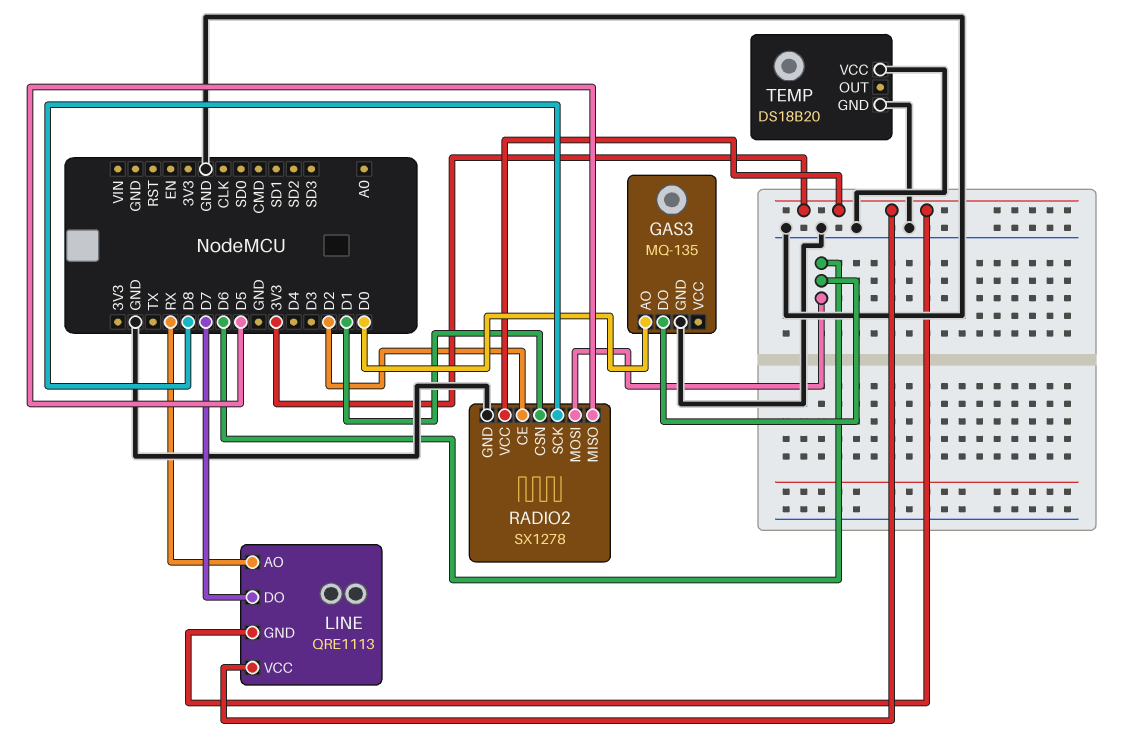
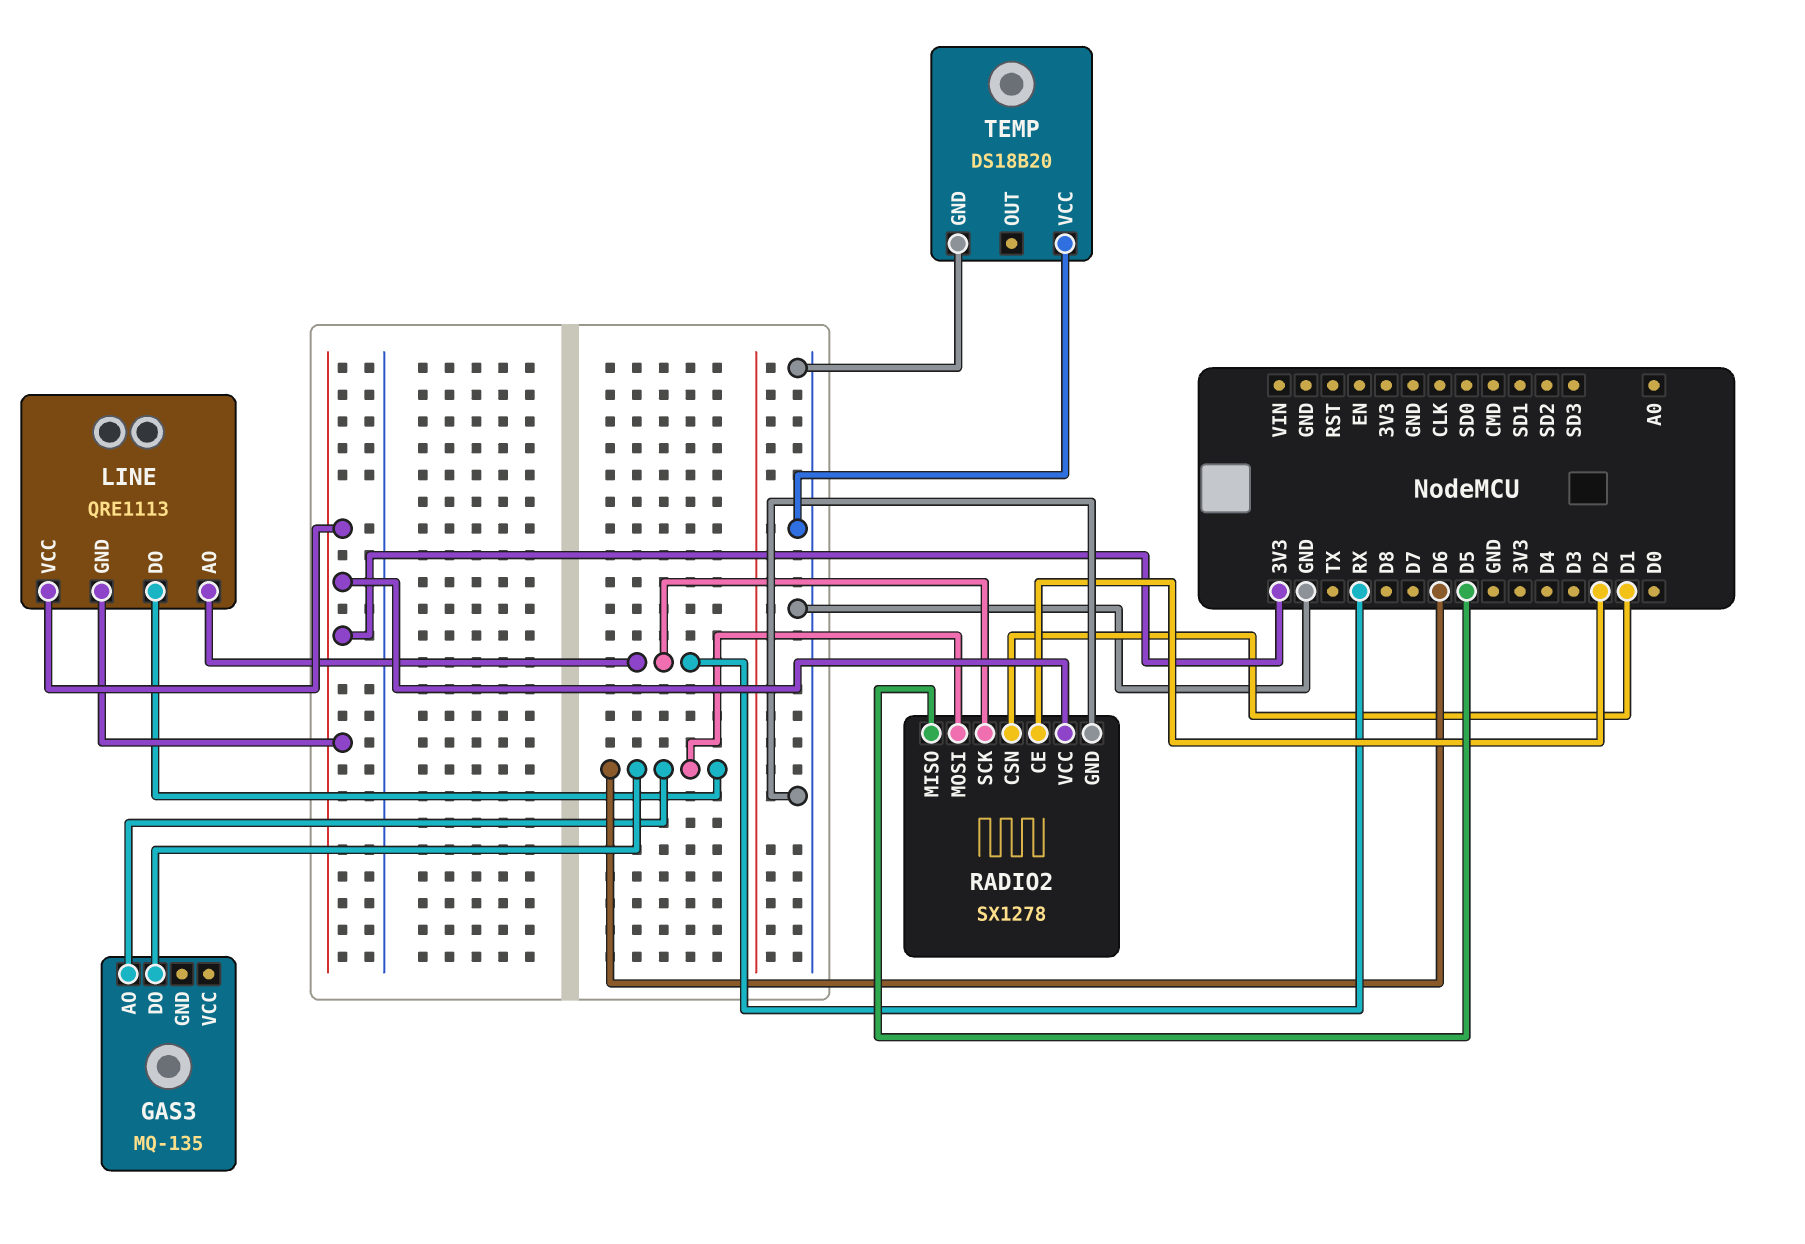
GAS3 pin AO: D0 -> D6
GAS3 pin GND: GND -> none
LINE pin DO: D7 -> D6
RADIO2 pin SCK: D8 -> RX

